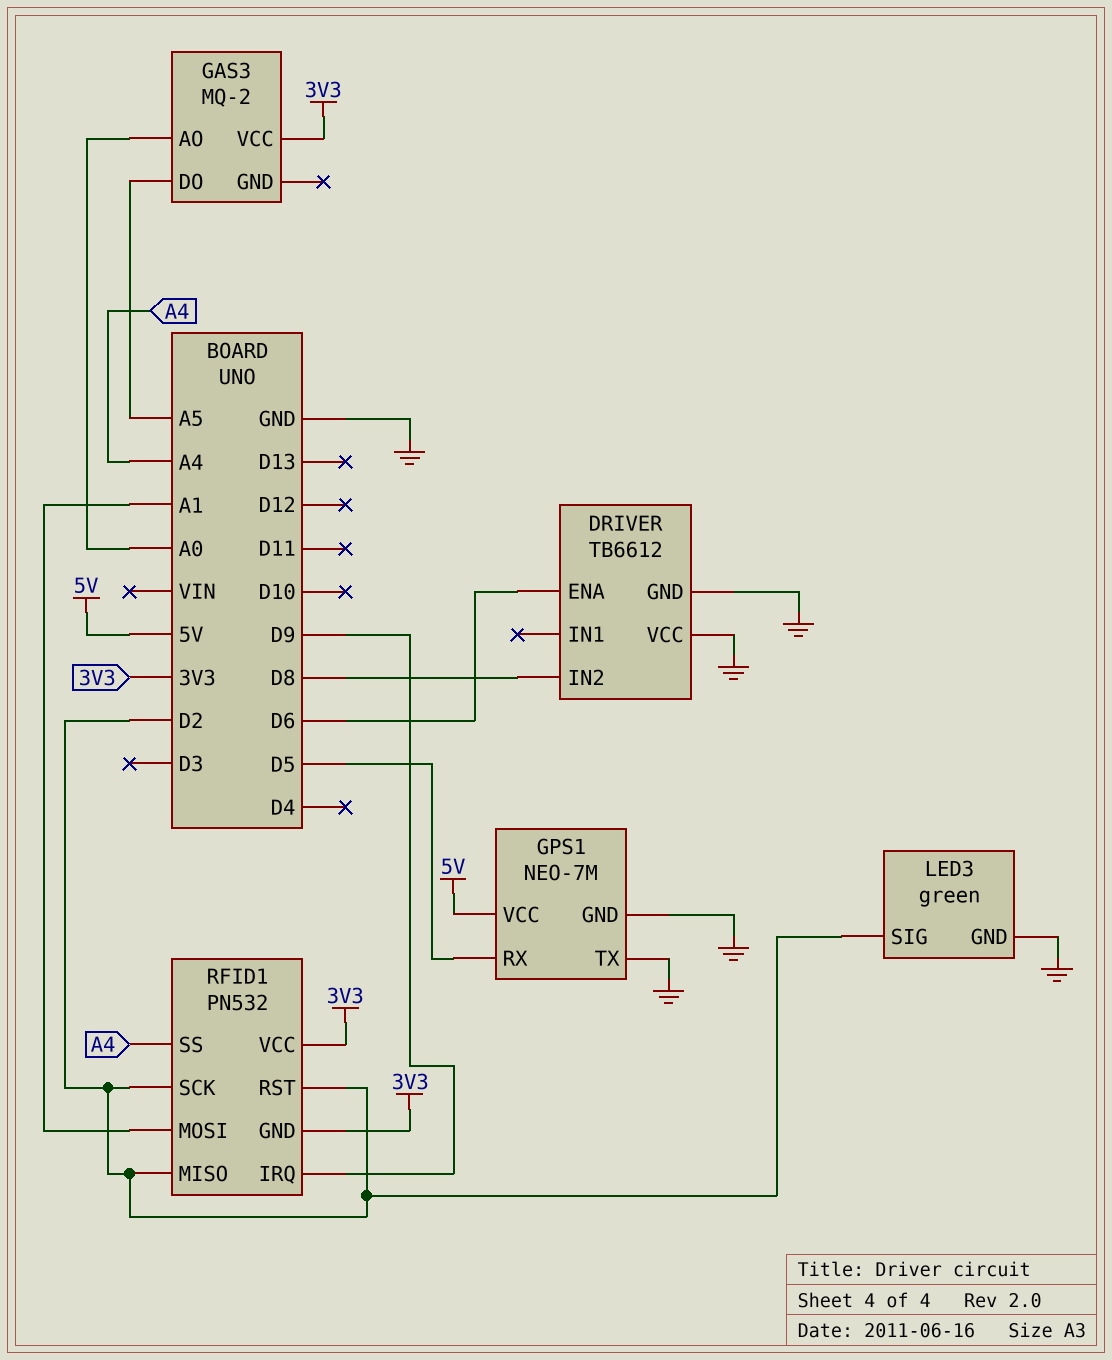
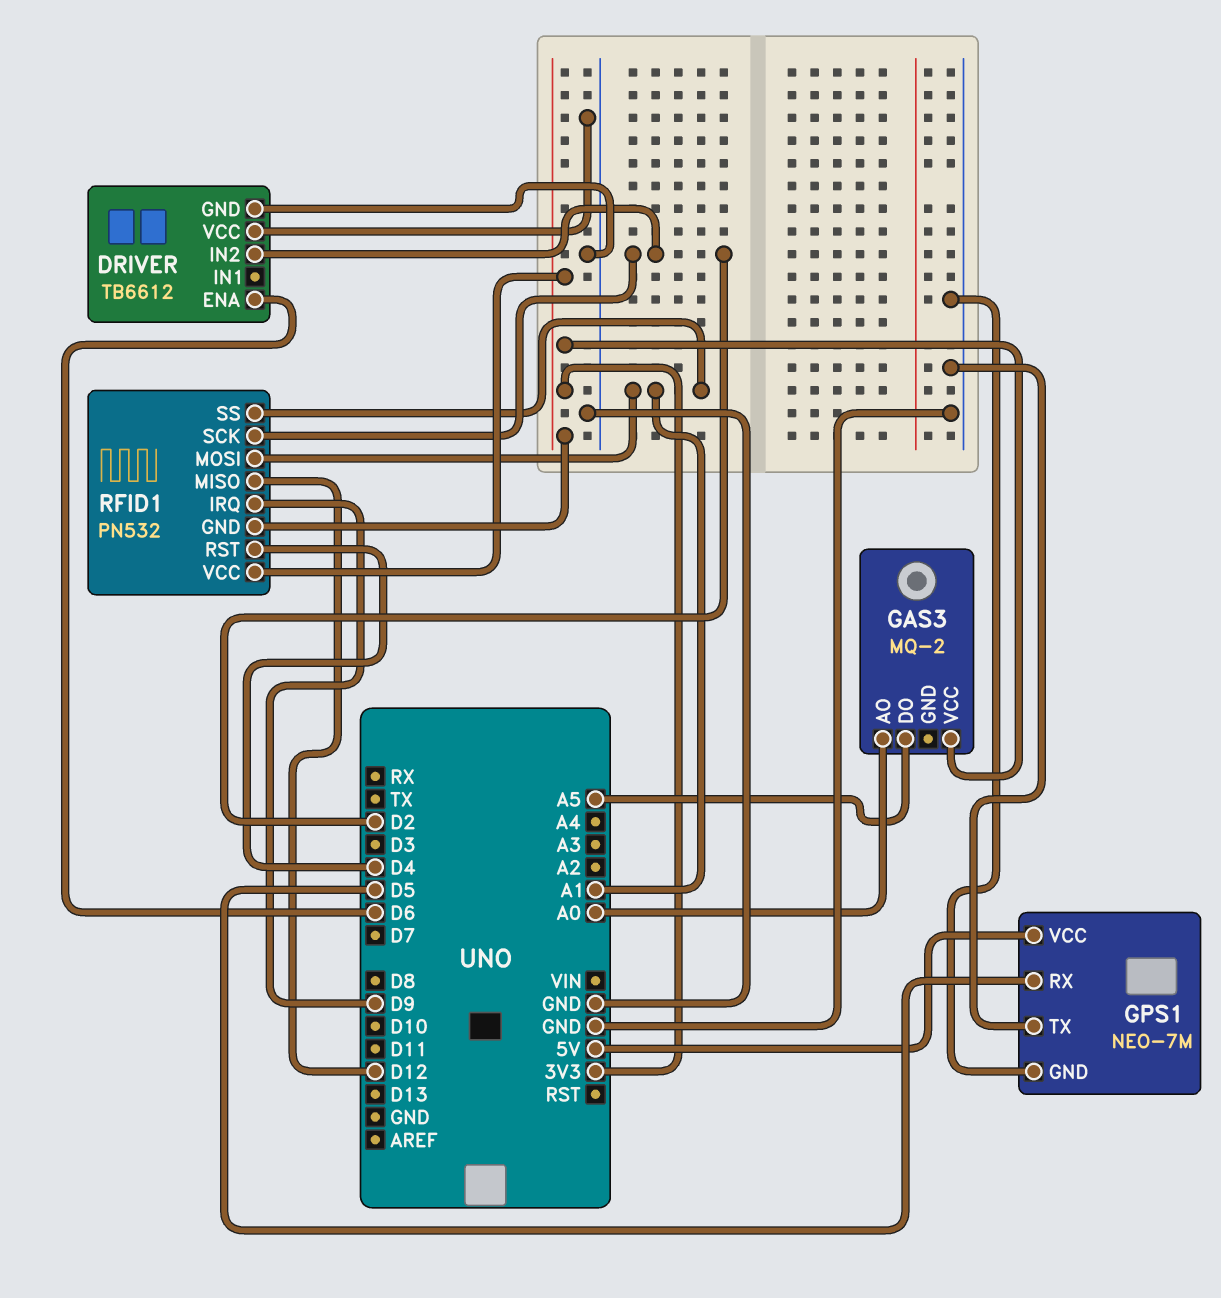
DRIVER pin IN2: D8 -> D2
LED3: green -> none
LED3 pin GND: GND -> none
LED3 pin SIG: D2 -> none
RFID1 pin MISO: D2 -> D12
RFID1 pin RST: D2 -> D4
RFID1 pin SS: A4 -> A1

